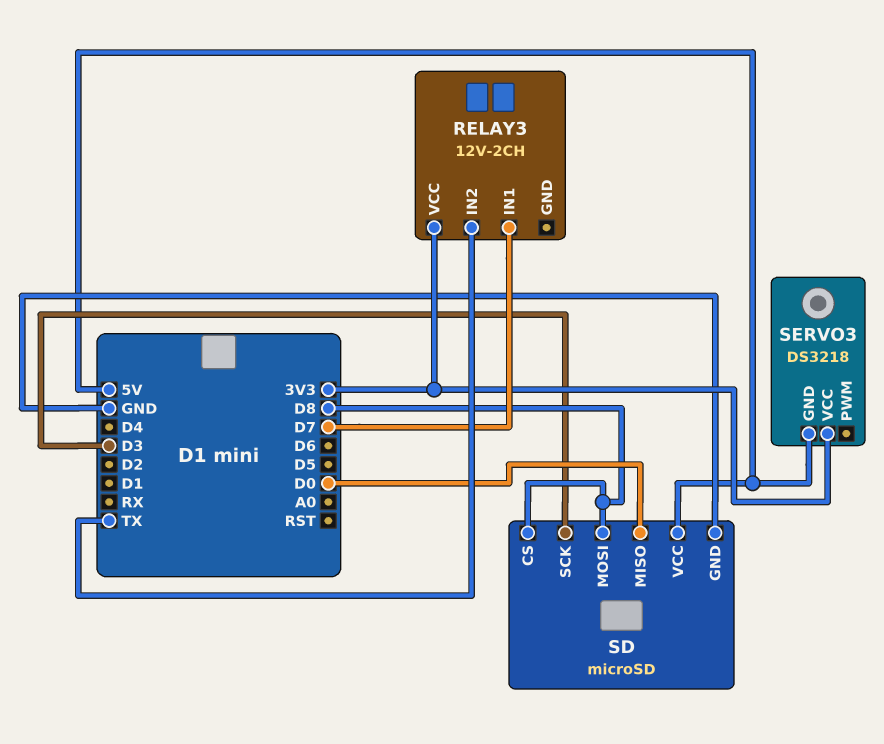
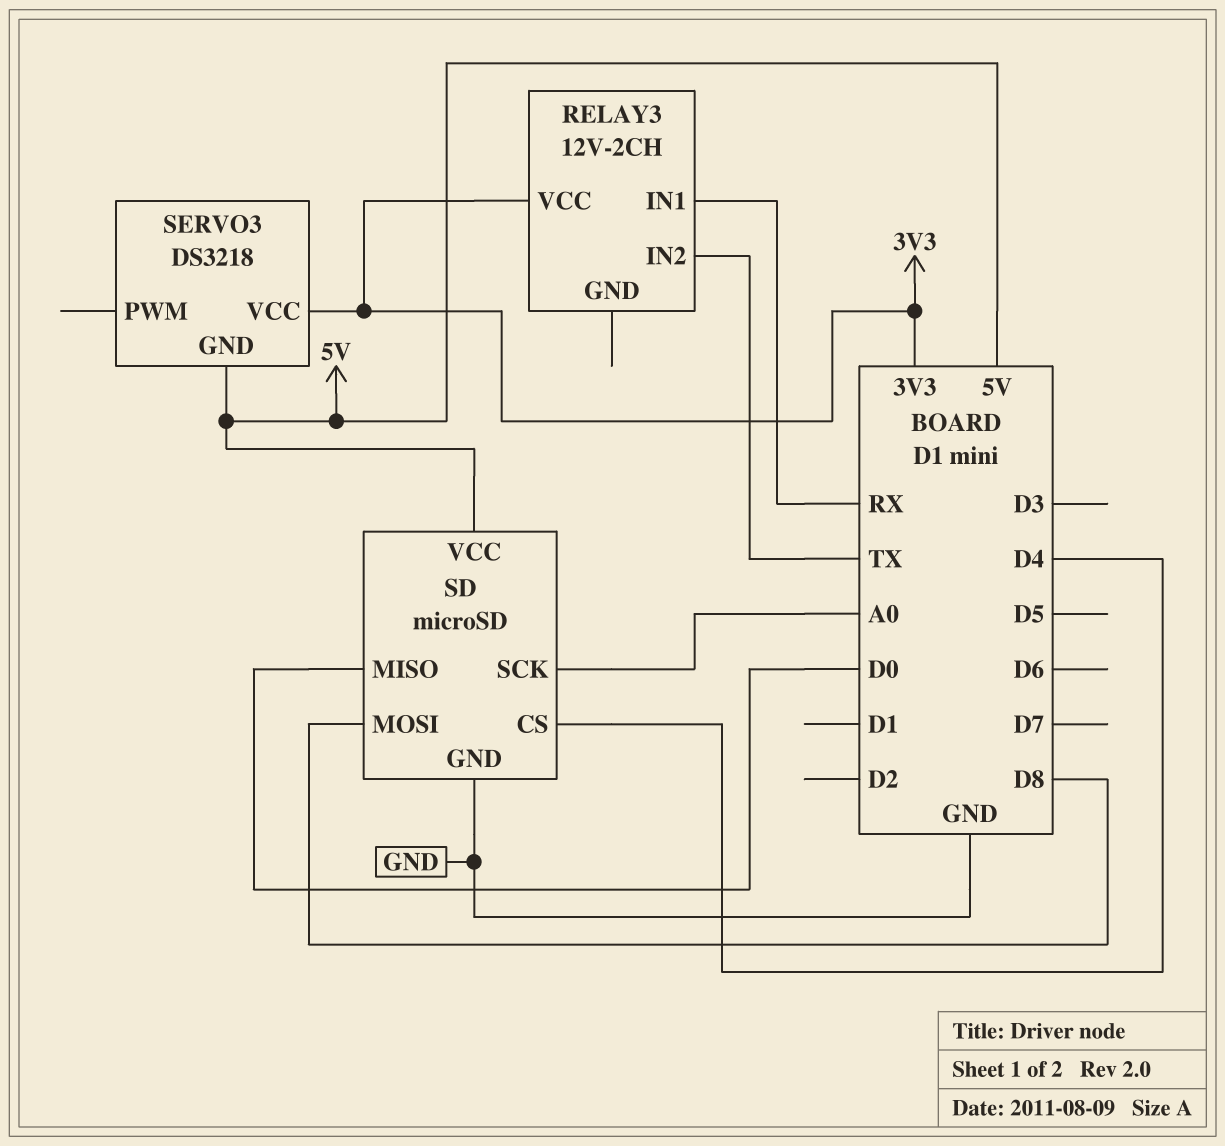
RELAY3 pin IN1: D7 -> RX
SD pin CS: D8 -> D4
SD pin SCK: D3 -> A0

